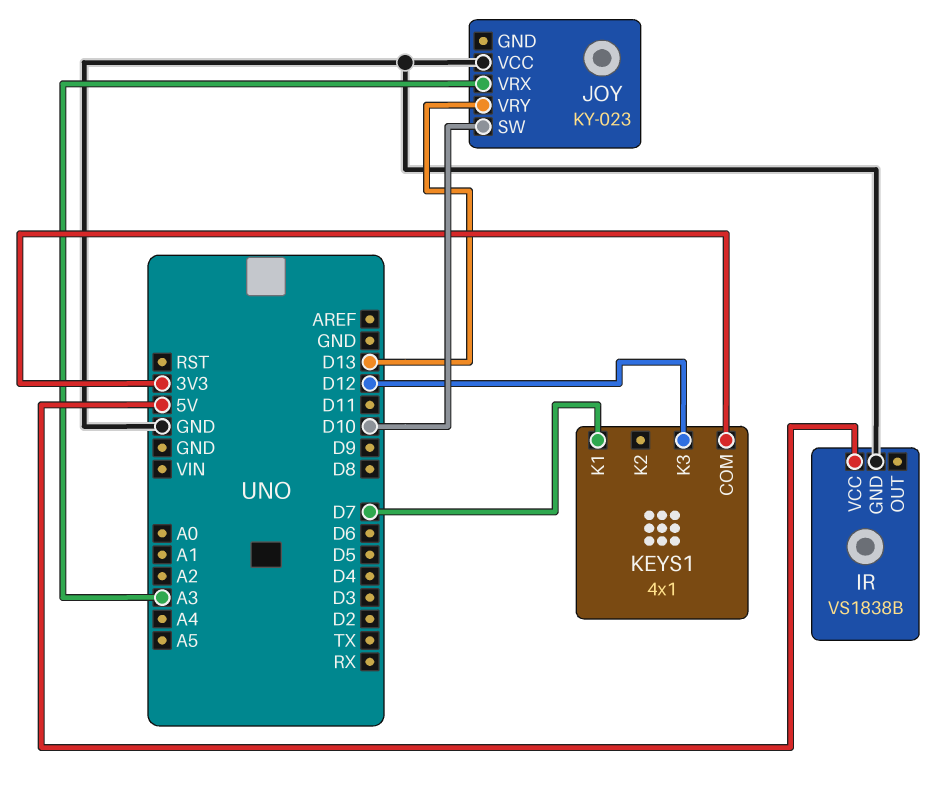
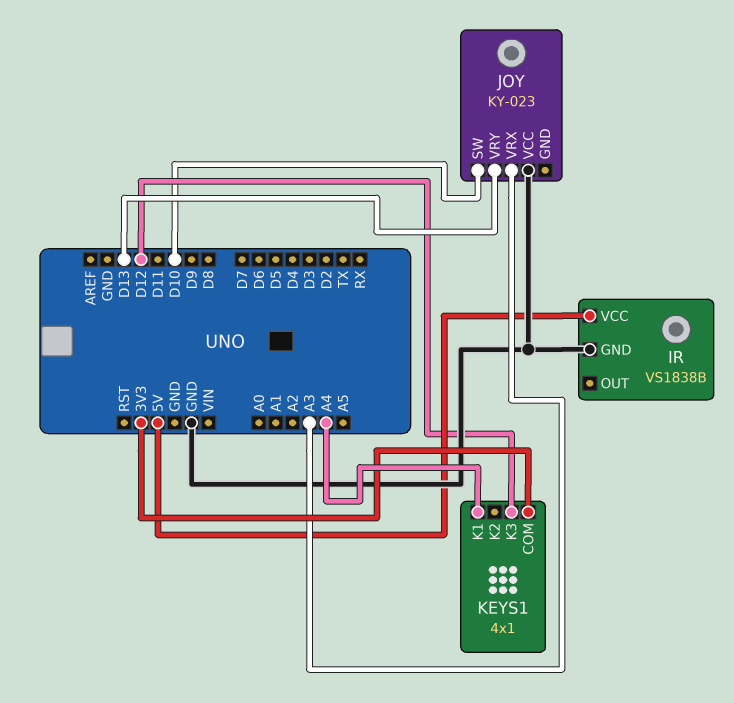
KEYS1 pin K1: D7 -> A4

